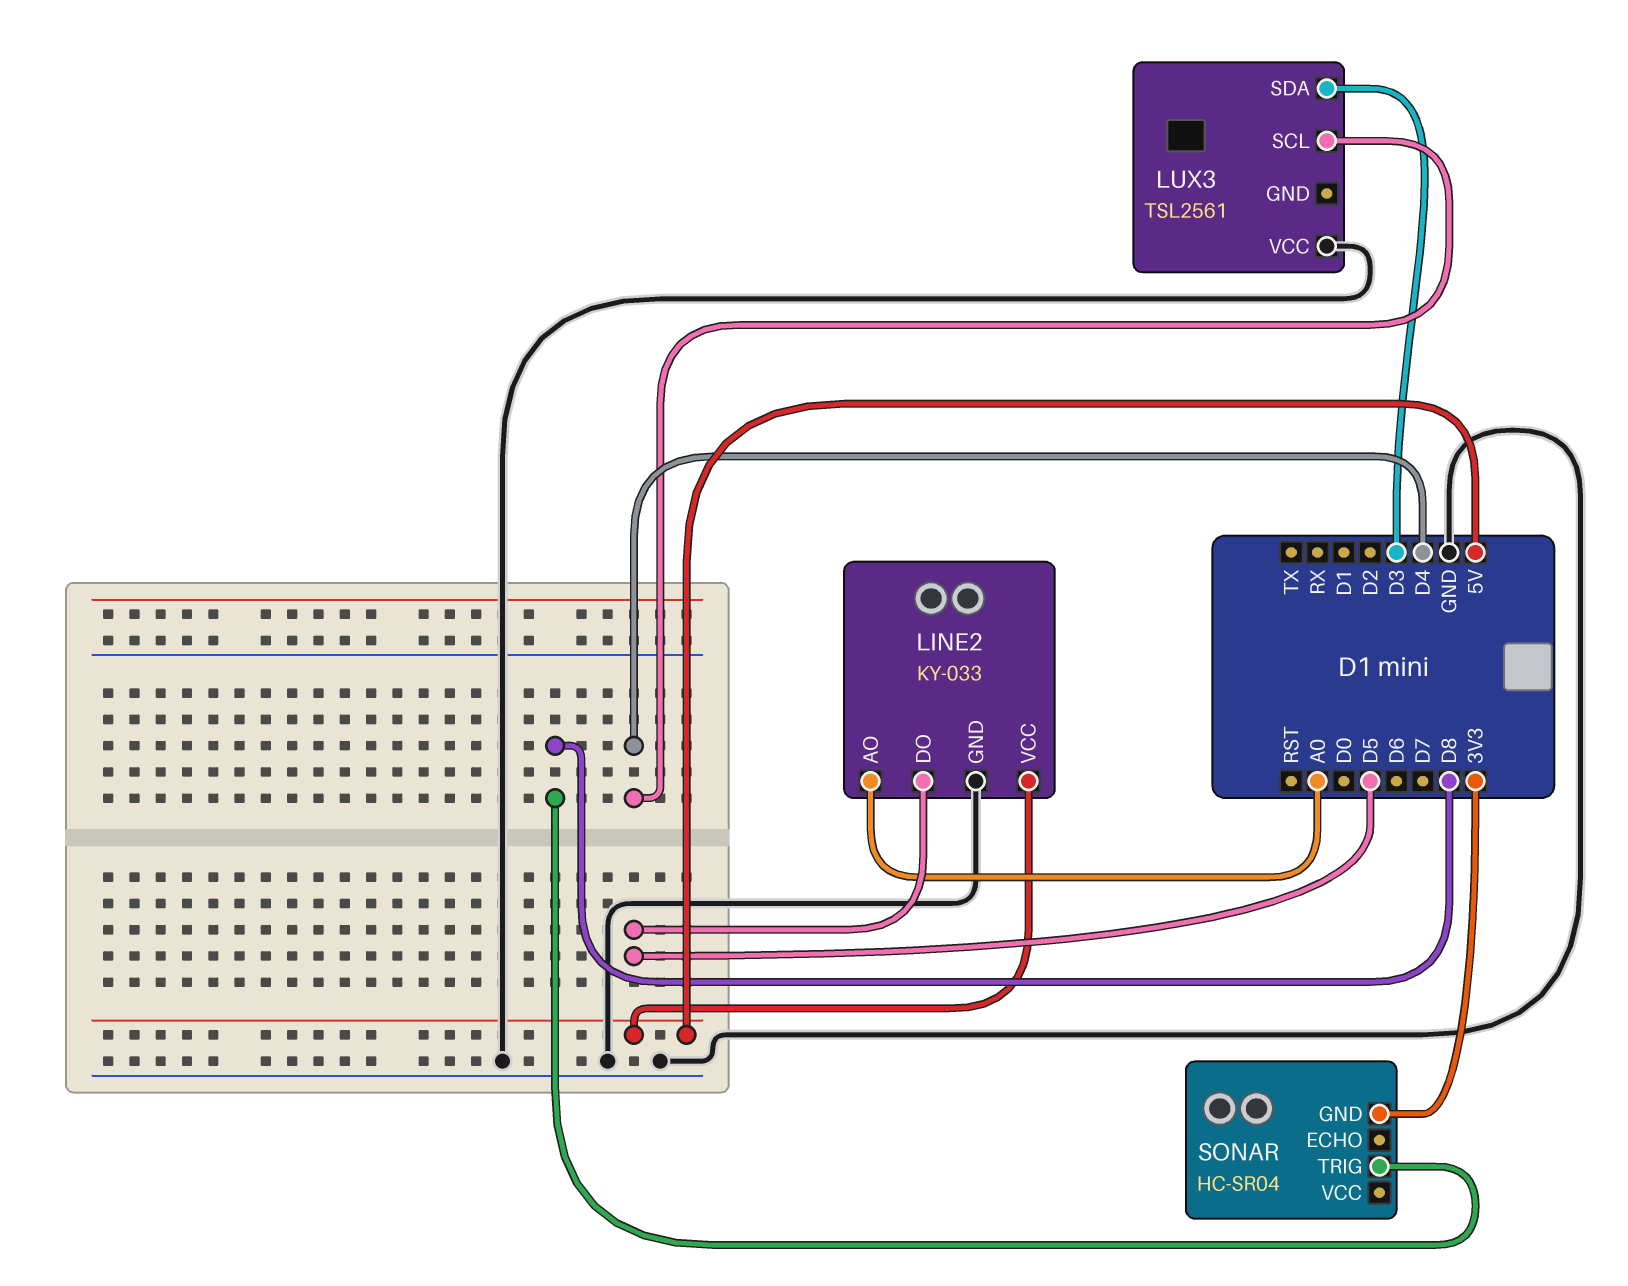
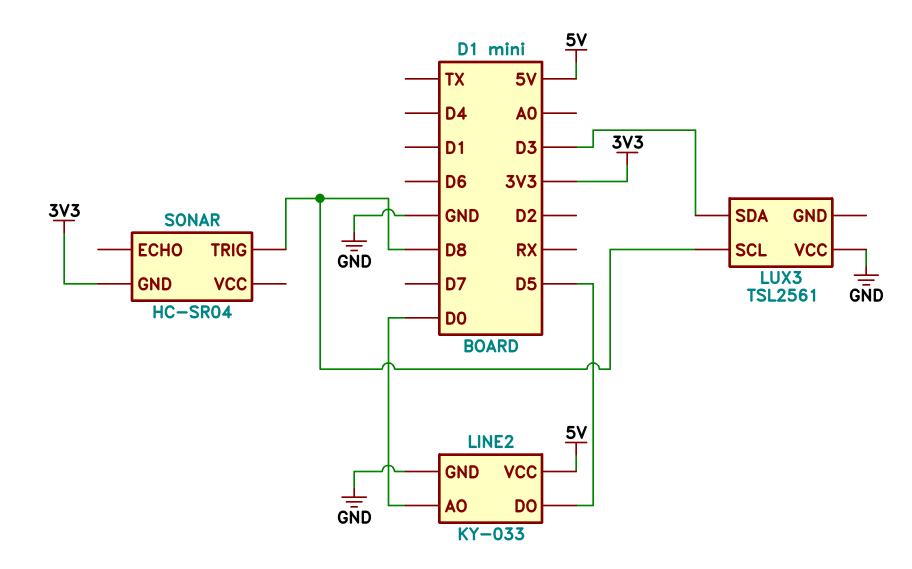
LINE2 pin AO: A0 -> D0
LUX3 pin SCL: D4 -> D8

